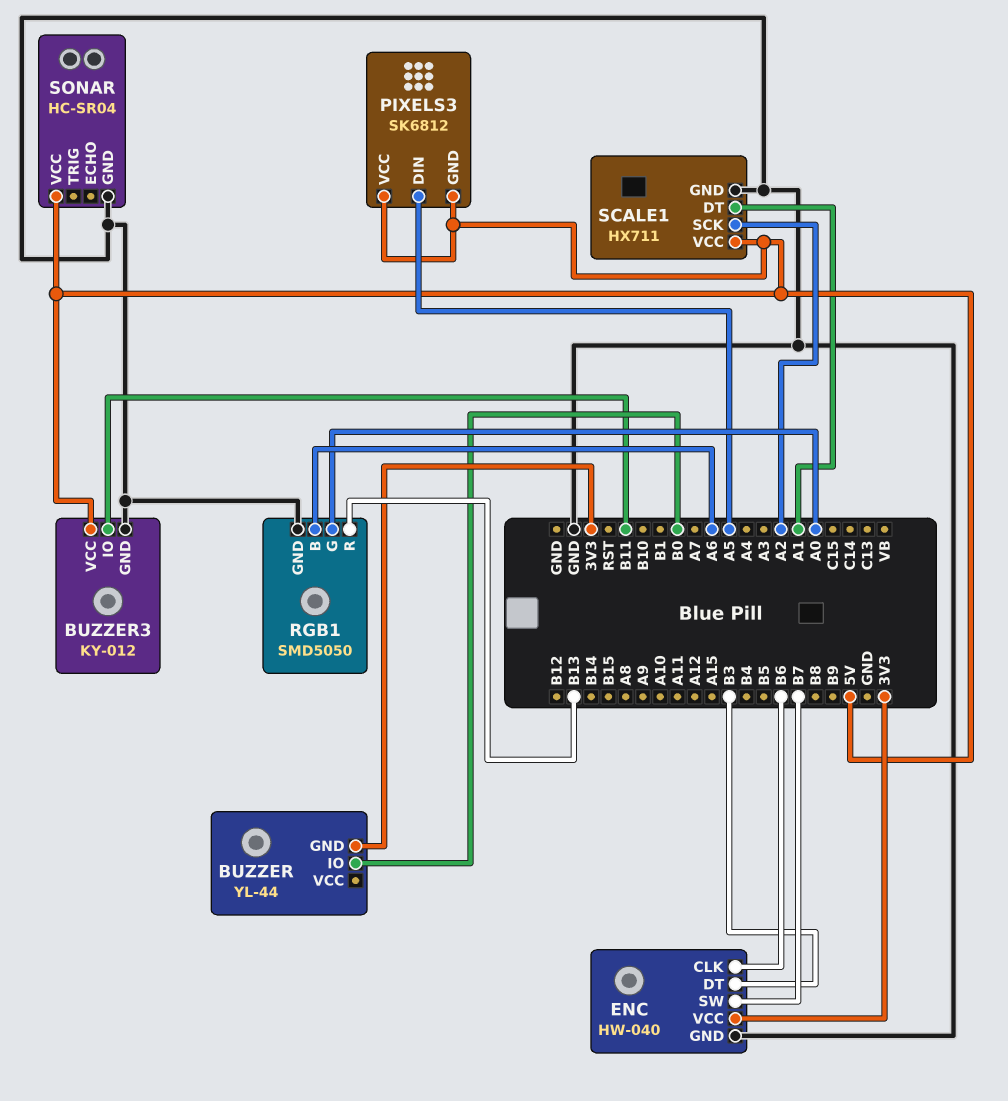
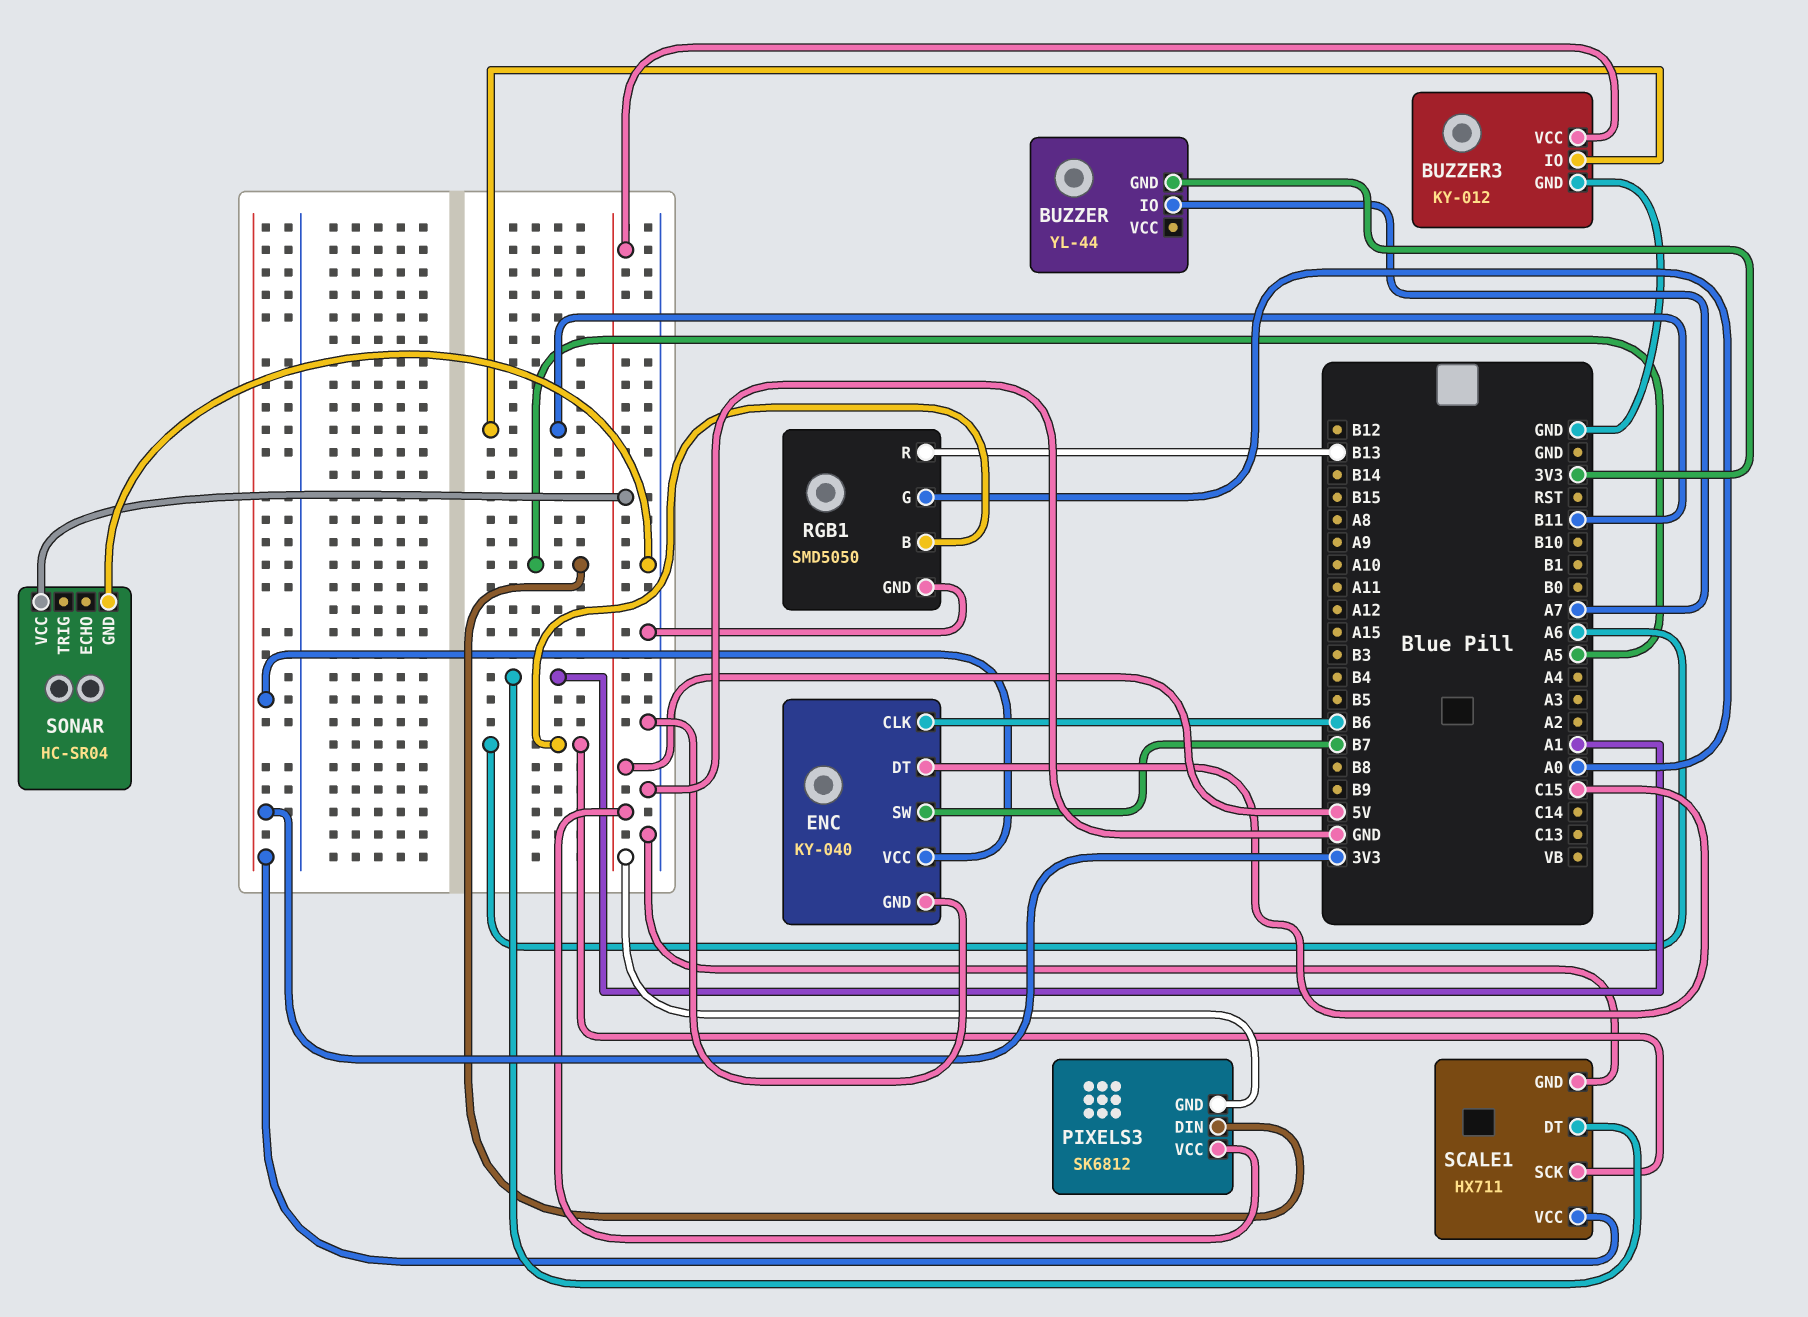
BUZZER pin IO: B0 -> A7
ENC: HW-040 -> KY-040
ENC pin DT: B3 -> C15
SCALE1 pin SCK: A2 -> A6
SCALE1 pin VCC: 5V -> 3V3

